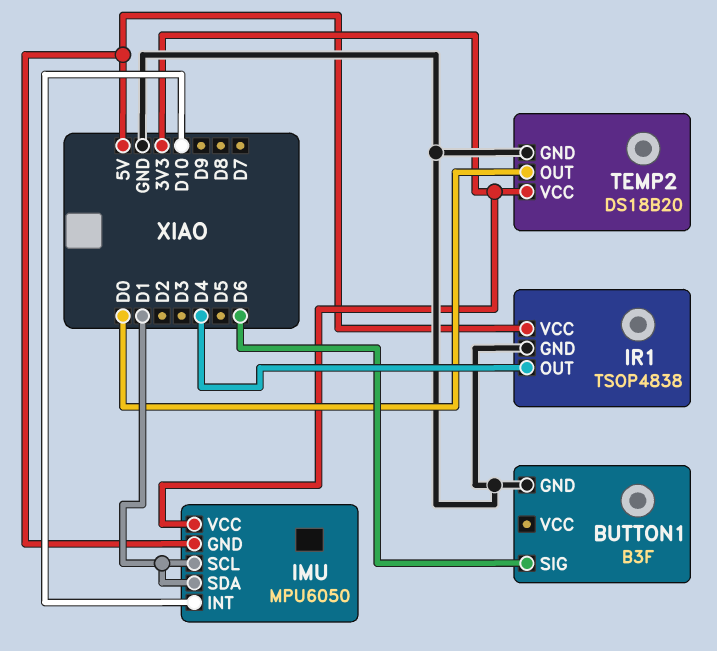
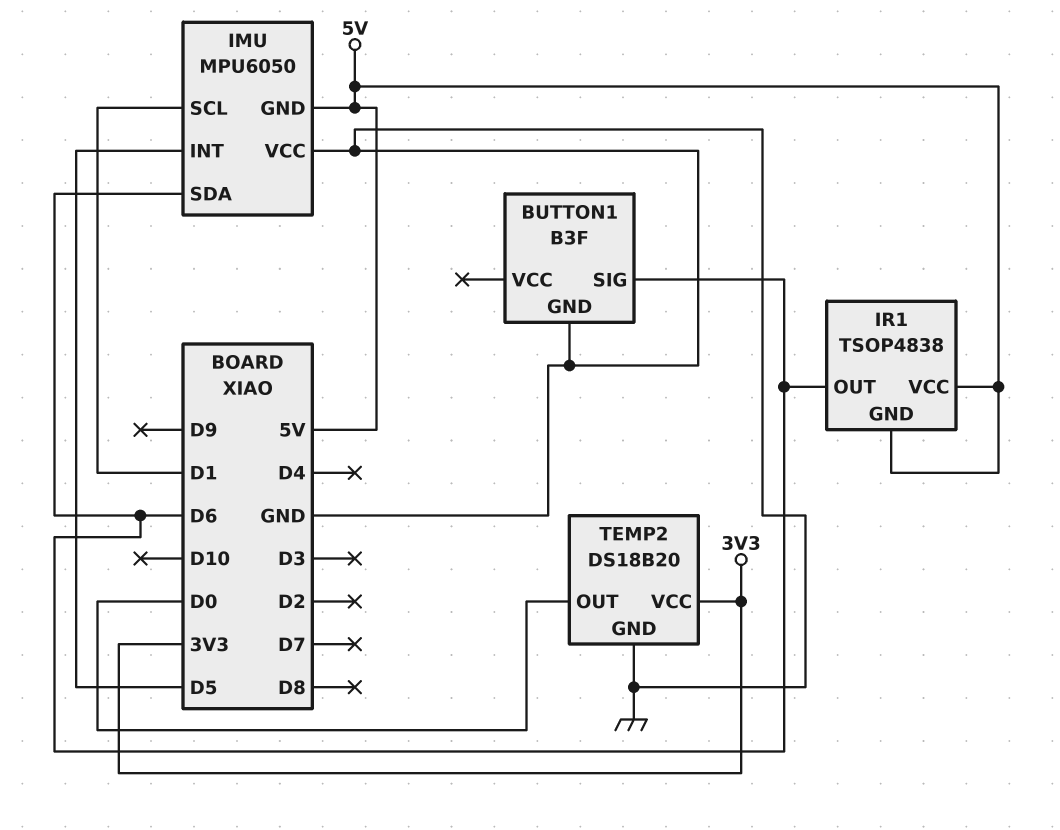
IMU pin INT: D10 -> D5
IMU pin SDA: D1 -> D6
IMU pin VCC: 3V3 -> GND
IR1 pin GND: GND -> 5V
IR1 pin OUT: D4 -> D6

